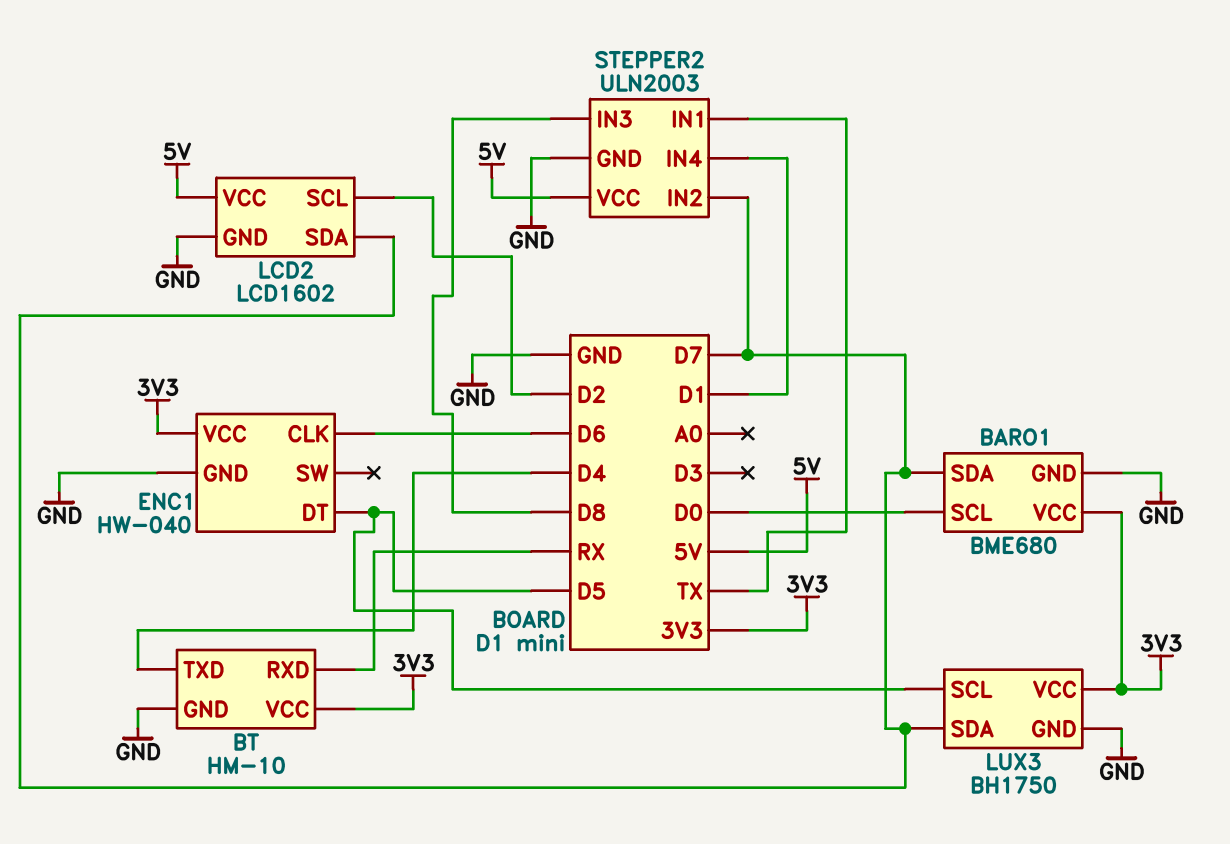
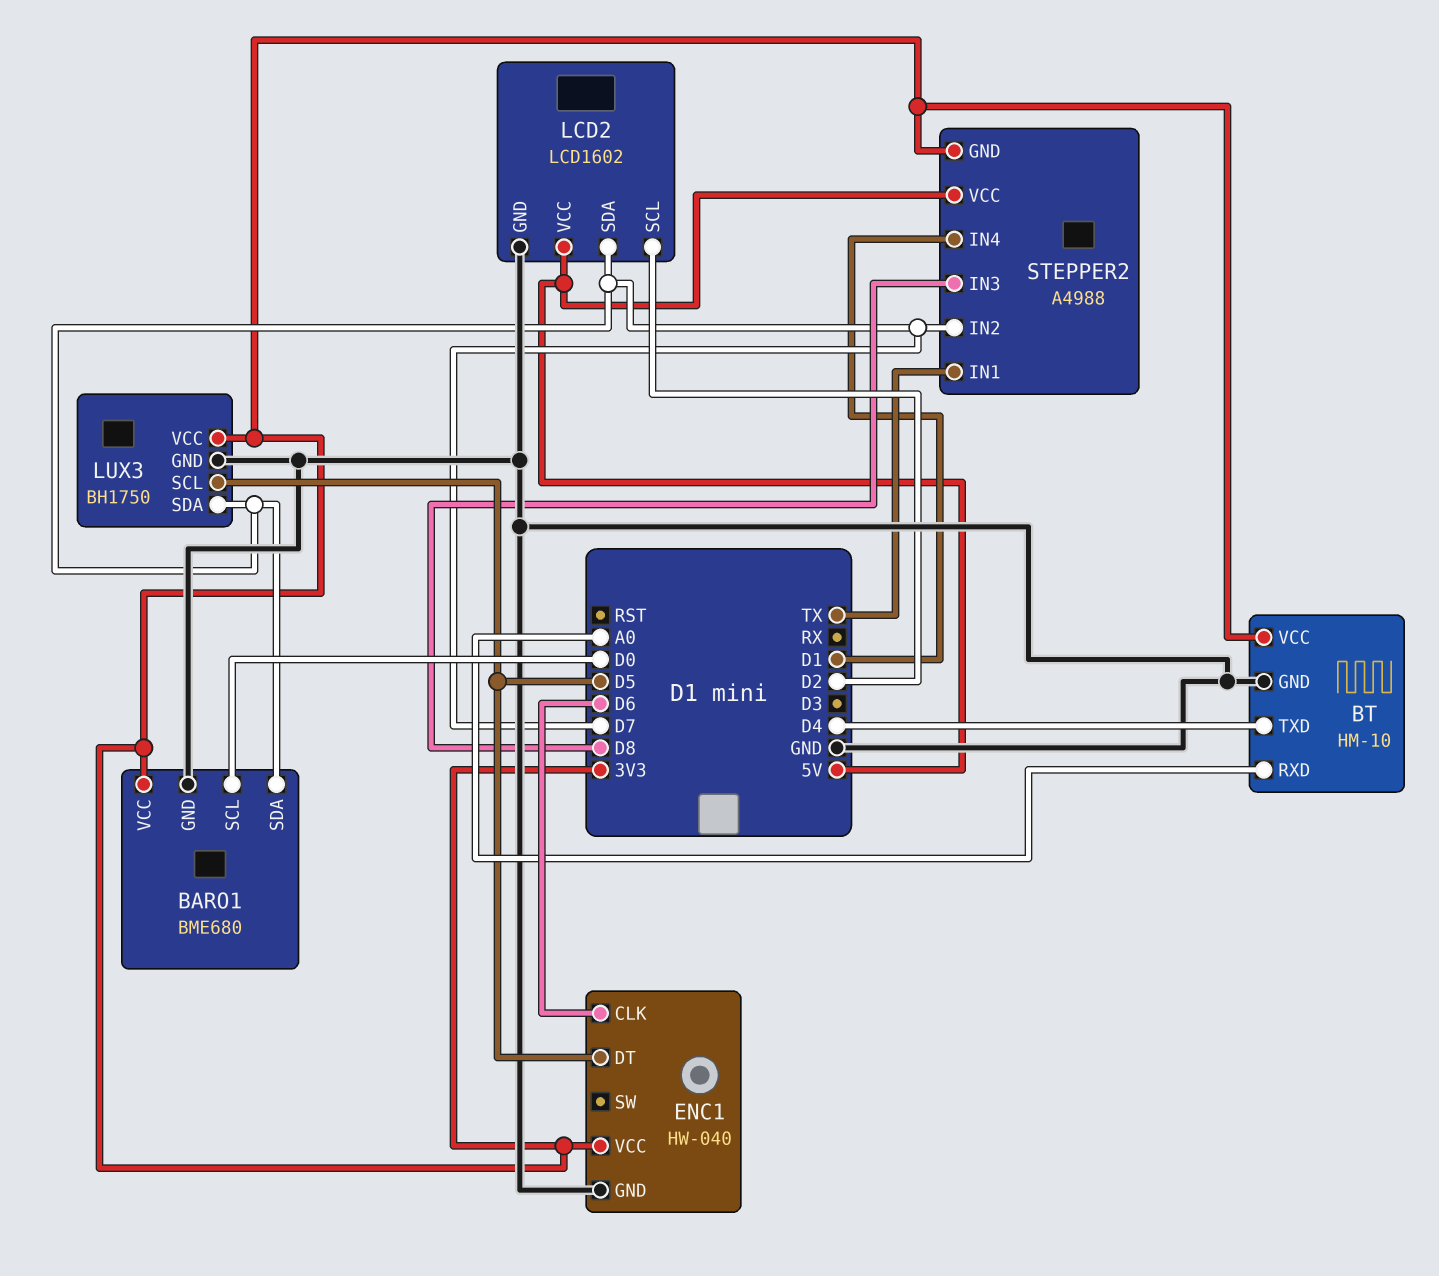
BT pin RXD: RX -> A0
STEPPER2: ULN2003 -> A4988
STEPPER2 pin GND: GND -> 3V3

